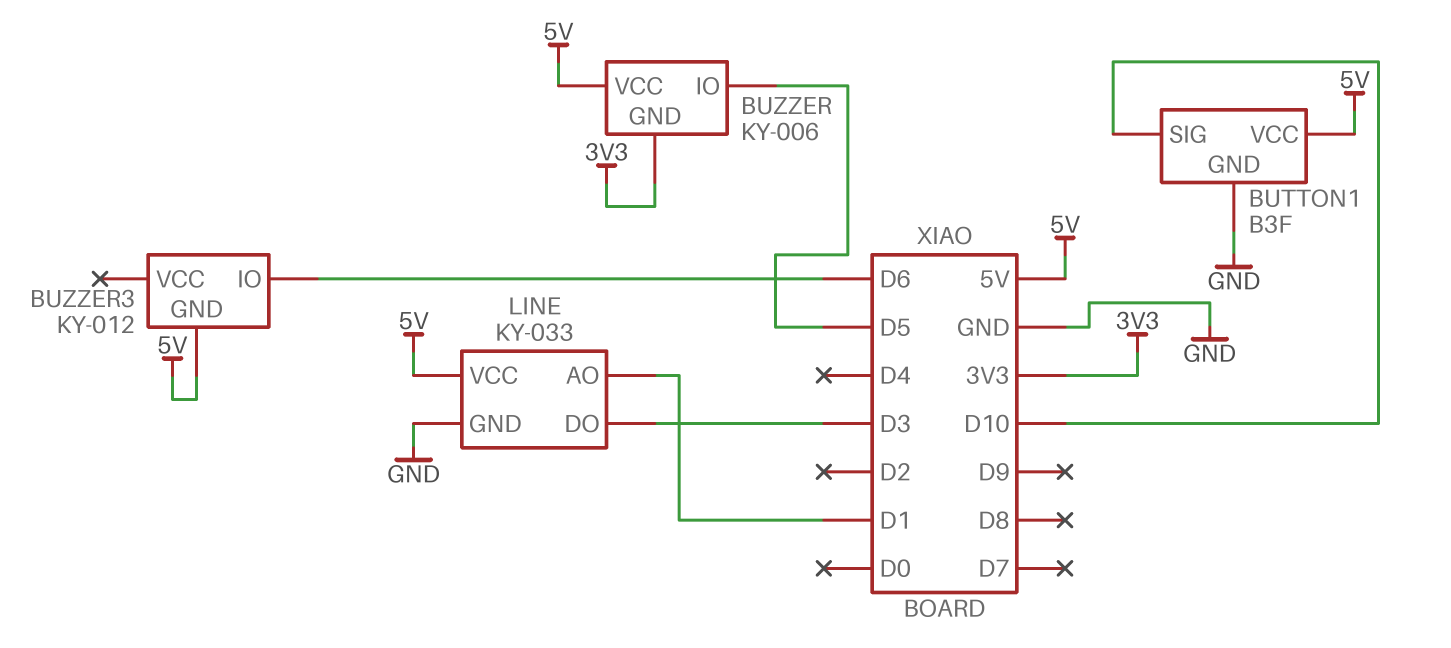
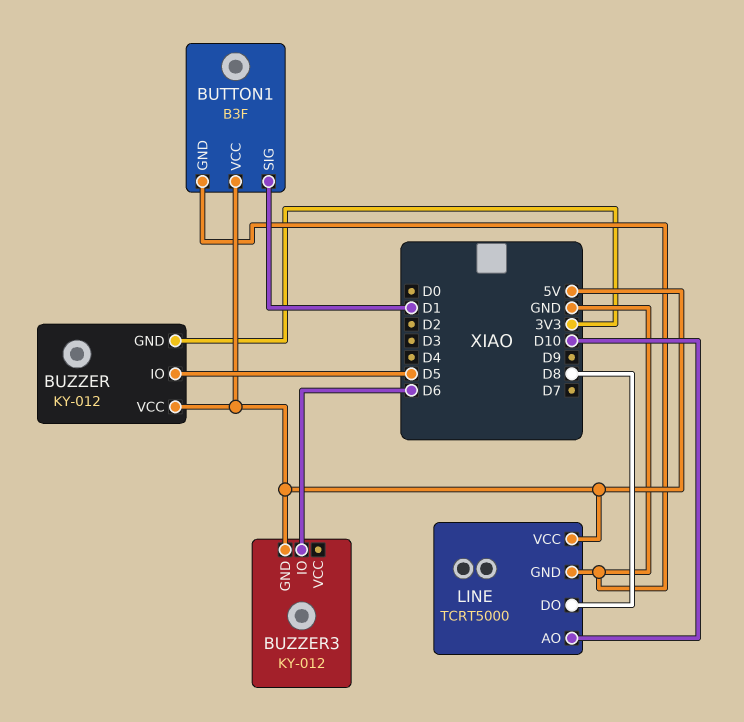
BUTTON1 pin SIG: D10 -> D1
BUZZER: KY-006 -> KY-012
LINE: KY-033 -> TCRT5000
LINE pin AO: D1 -> D10
LINE pin DO: D3 -> D8

